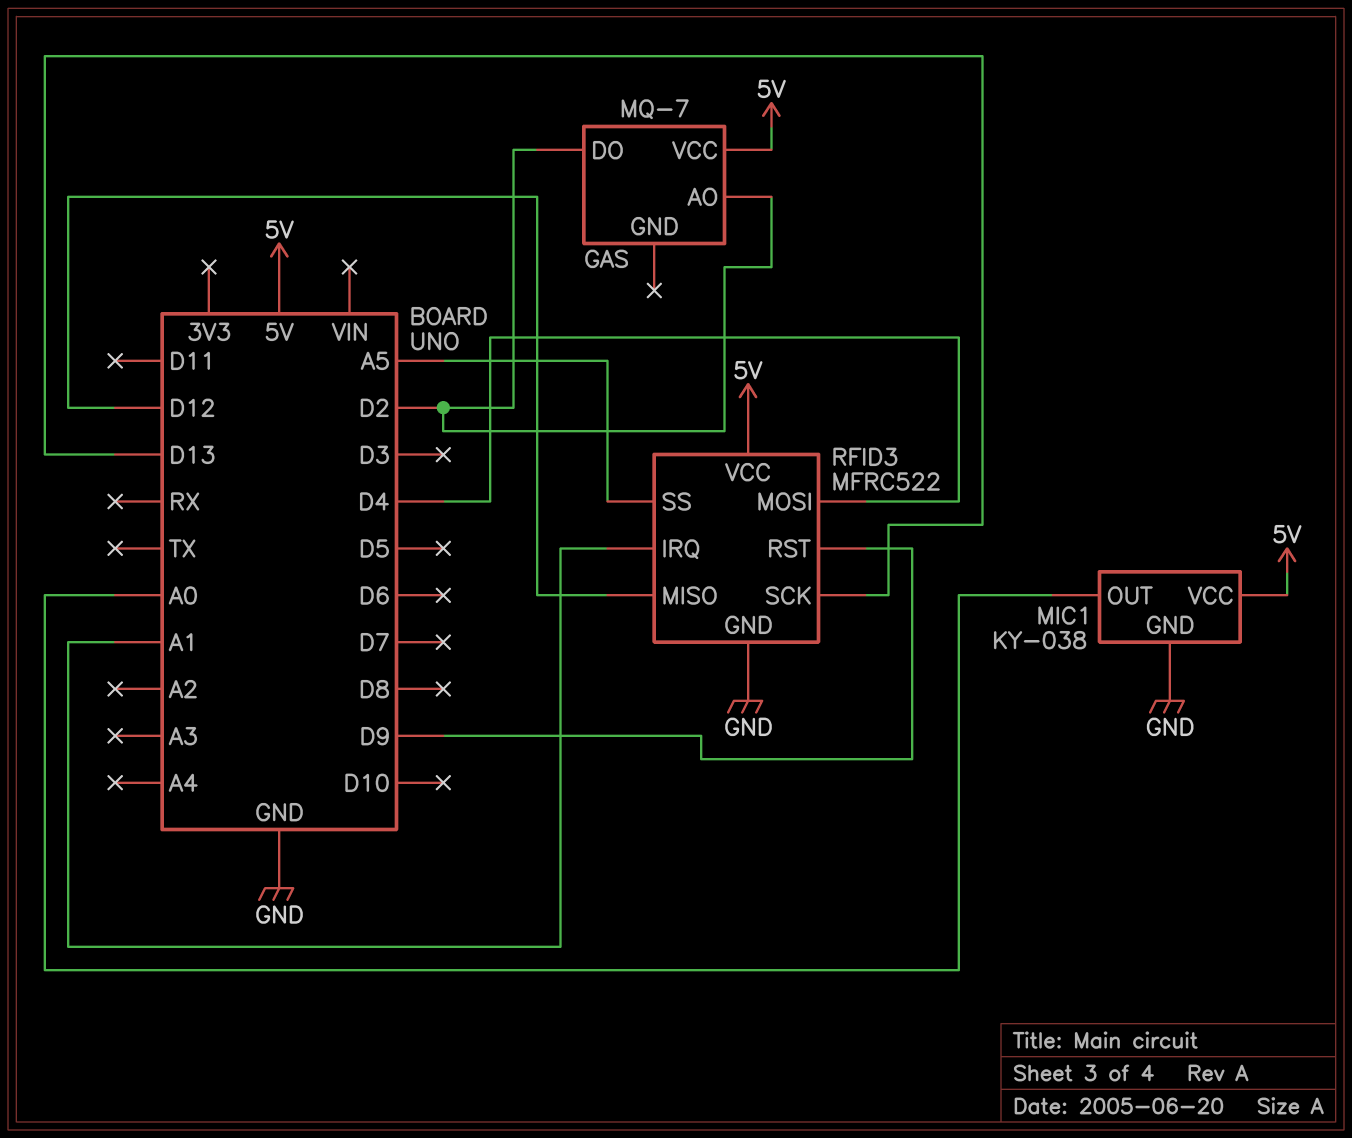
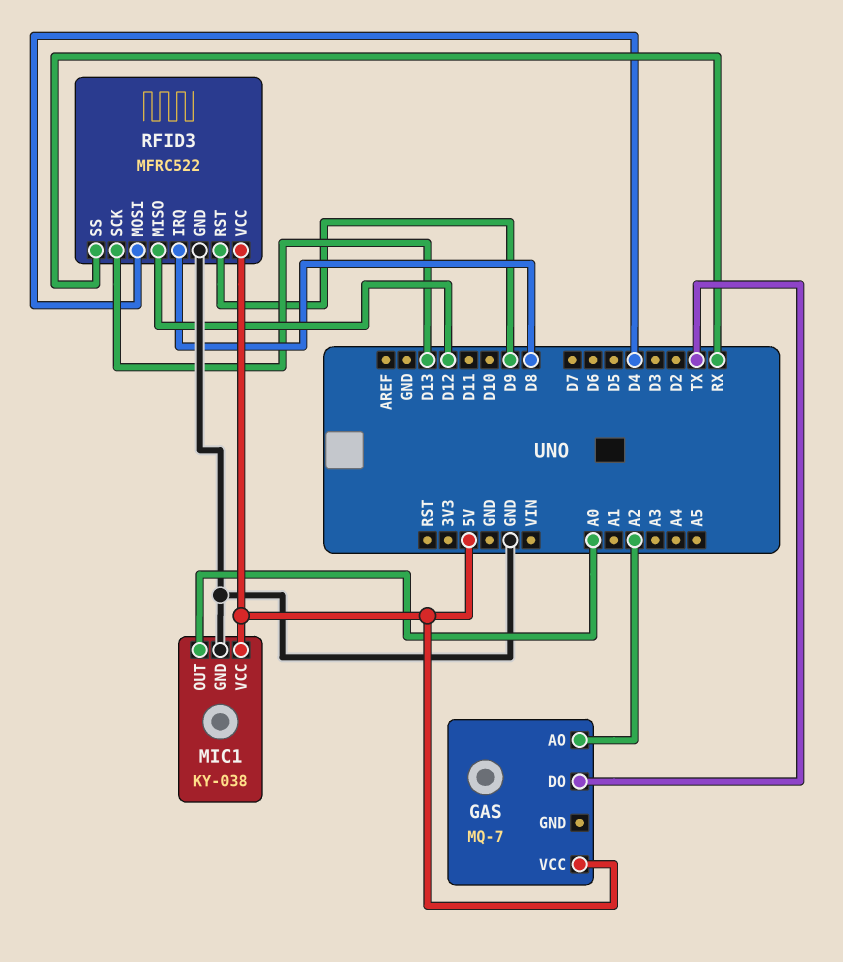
GAS pin AO: D2 -> A2
GAS pin DO: D2 -> TX
RFID3 pin IRQ: A1 -> D8
RFID3 pin SS: A5 -> RX

